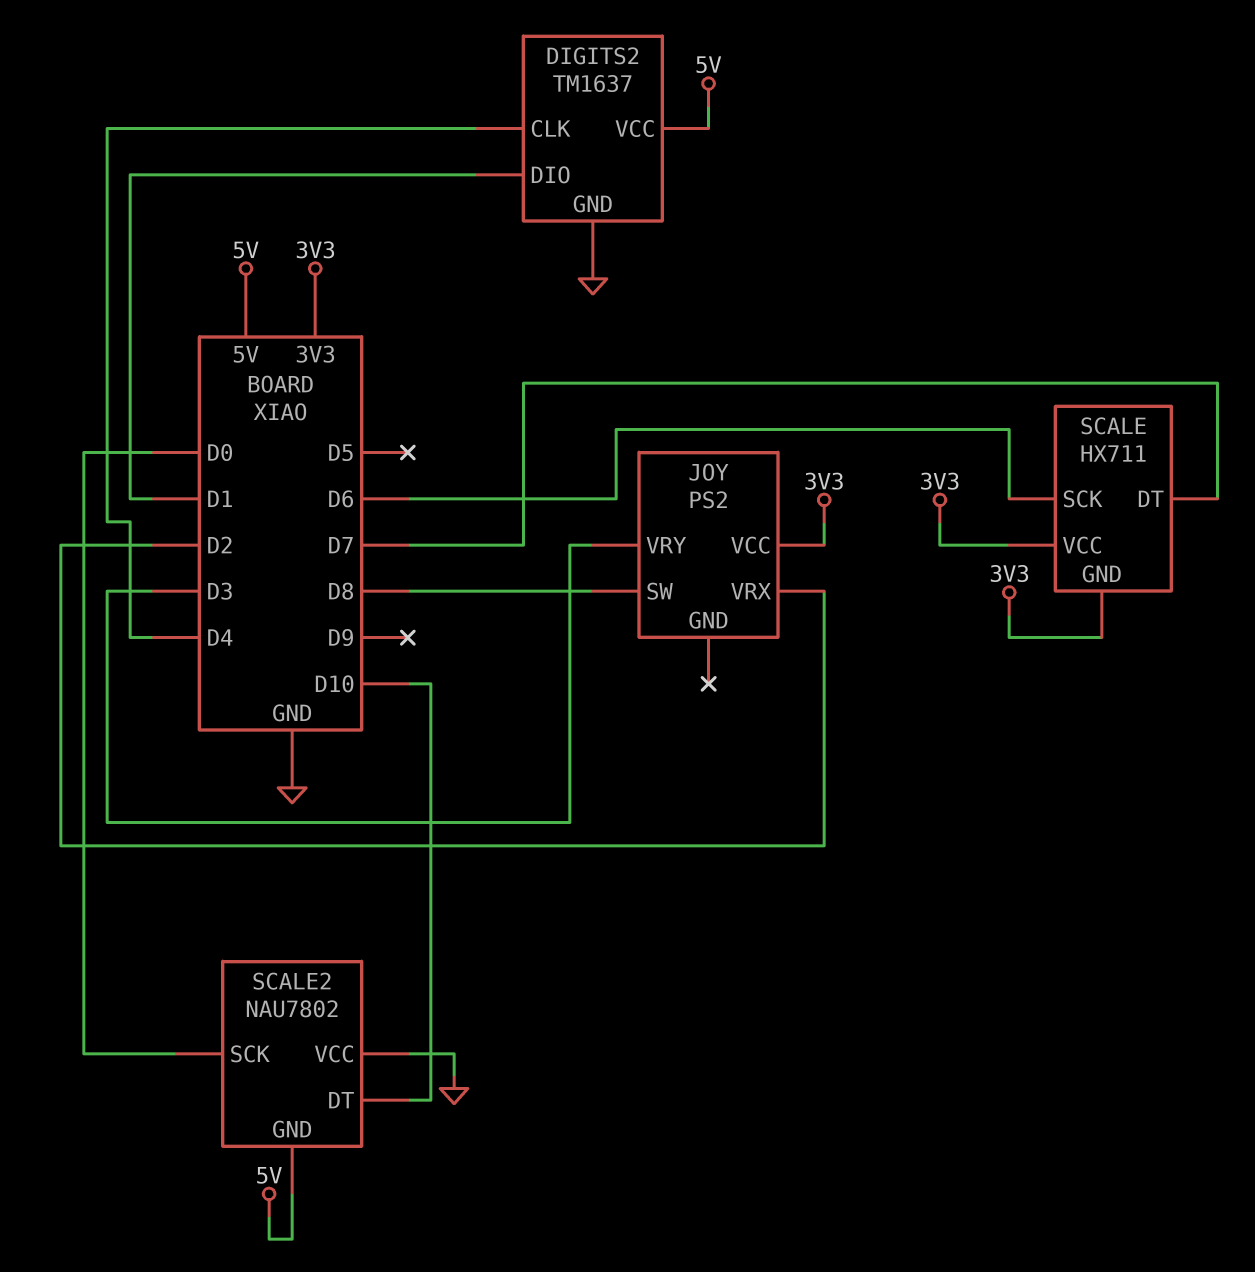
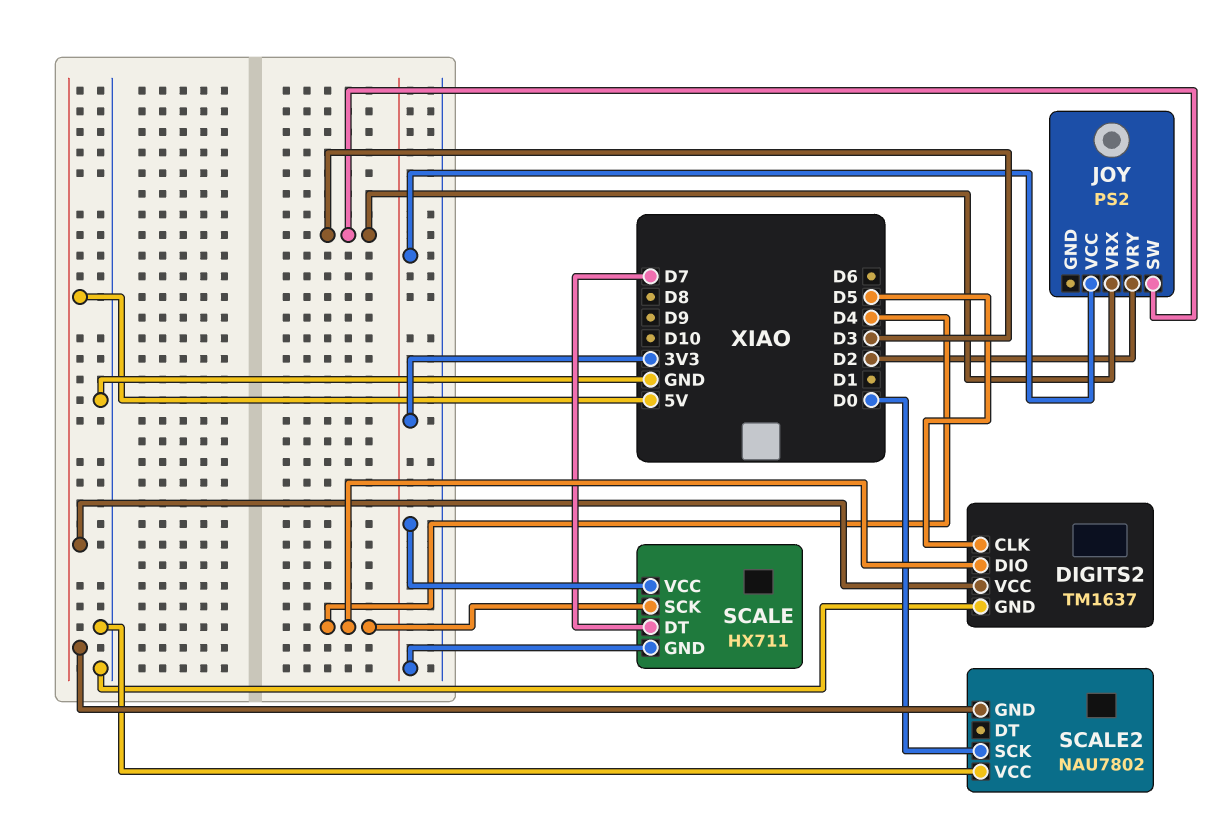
DIGITS2 pin CLK: D4 -> D5
DIGITS2 pin DIO: D1 -> D4
JOY pin SW: D8 -> D3
JOY pin VRX: D2 -> D3
JOY pin VRY: D3 -> D2
SCALE pin SCK: D6 -> D4
SCALE2 pin DT: D10 -> none

